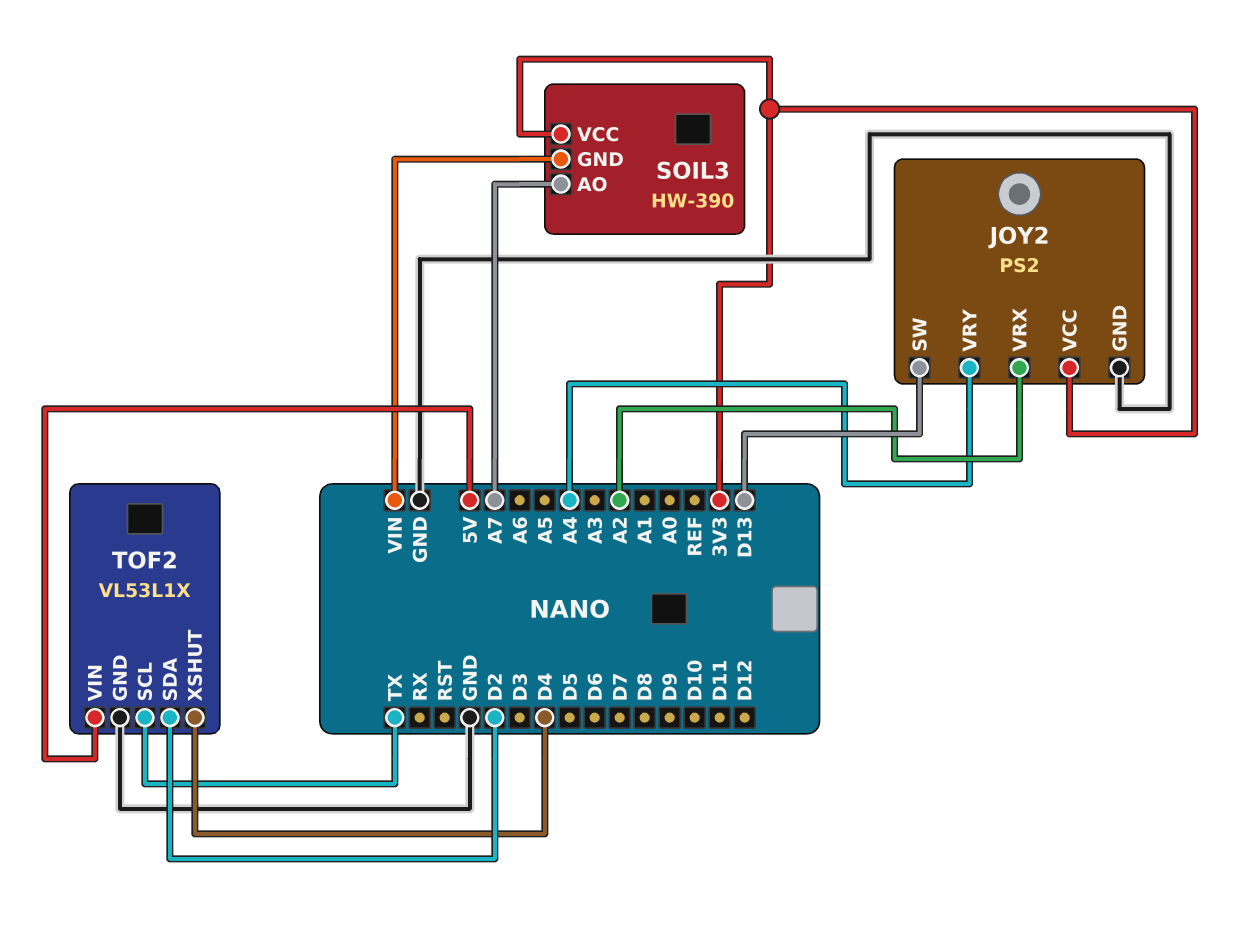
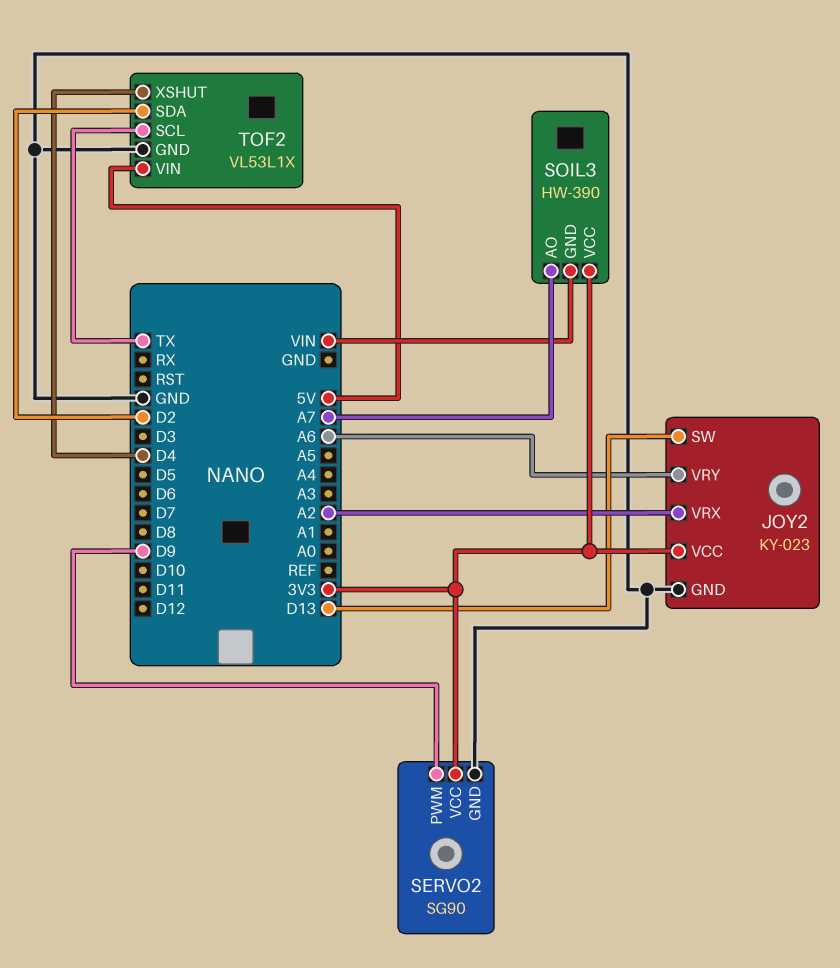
JOY2: PS2 -> KY-023
JOY2 pin VRY: A4 -> A6
SERVO2: none -> SG90
SERVO2 pin GND: none -> GND
SERVO2 pin PWM: none -> D9
SERVO2 pin VCC: none -> 3V3

